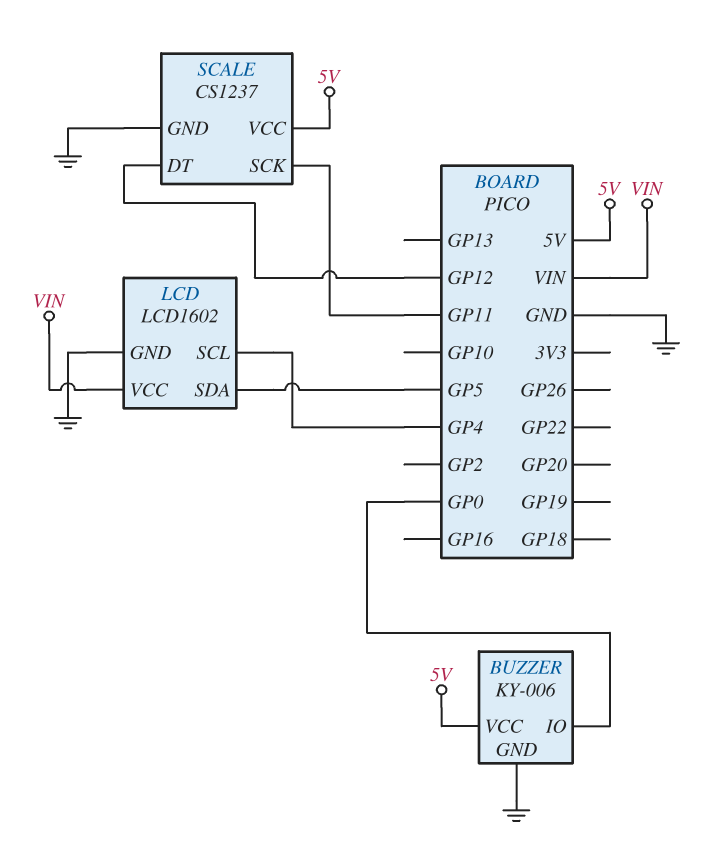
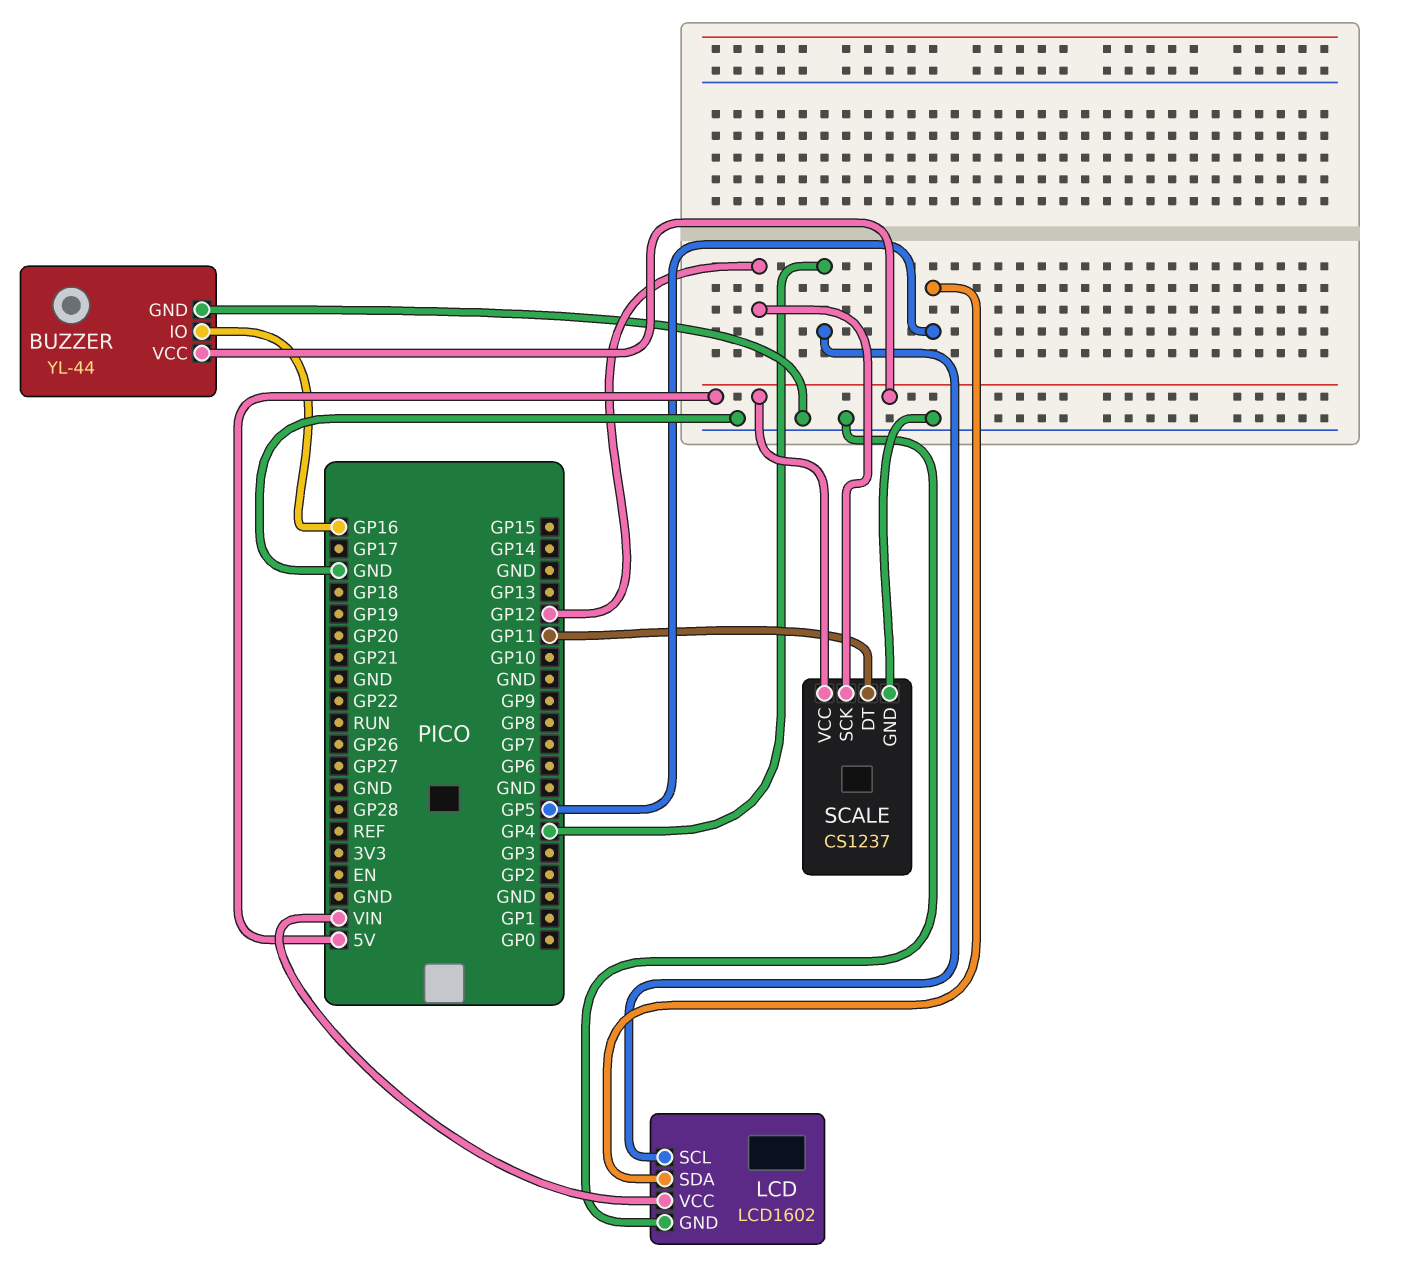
BUZZER: KY-006 -> YL-44
BUZZER pin IO: GP0 -> GP16
SCALE pin DT: GP12 -> GP11
SCALE pin SCK: GP11 -> GP12

